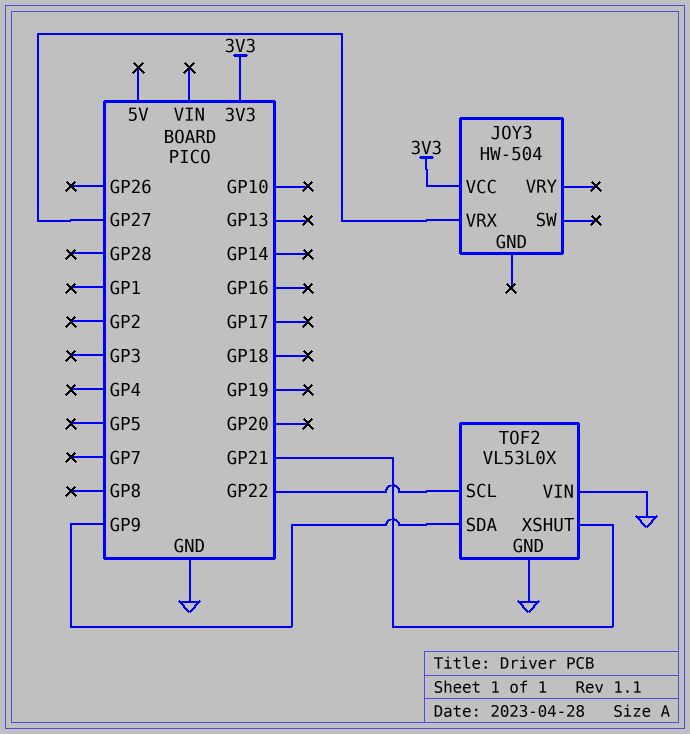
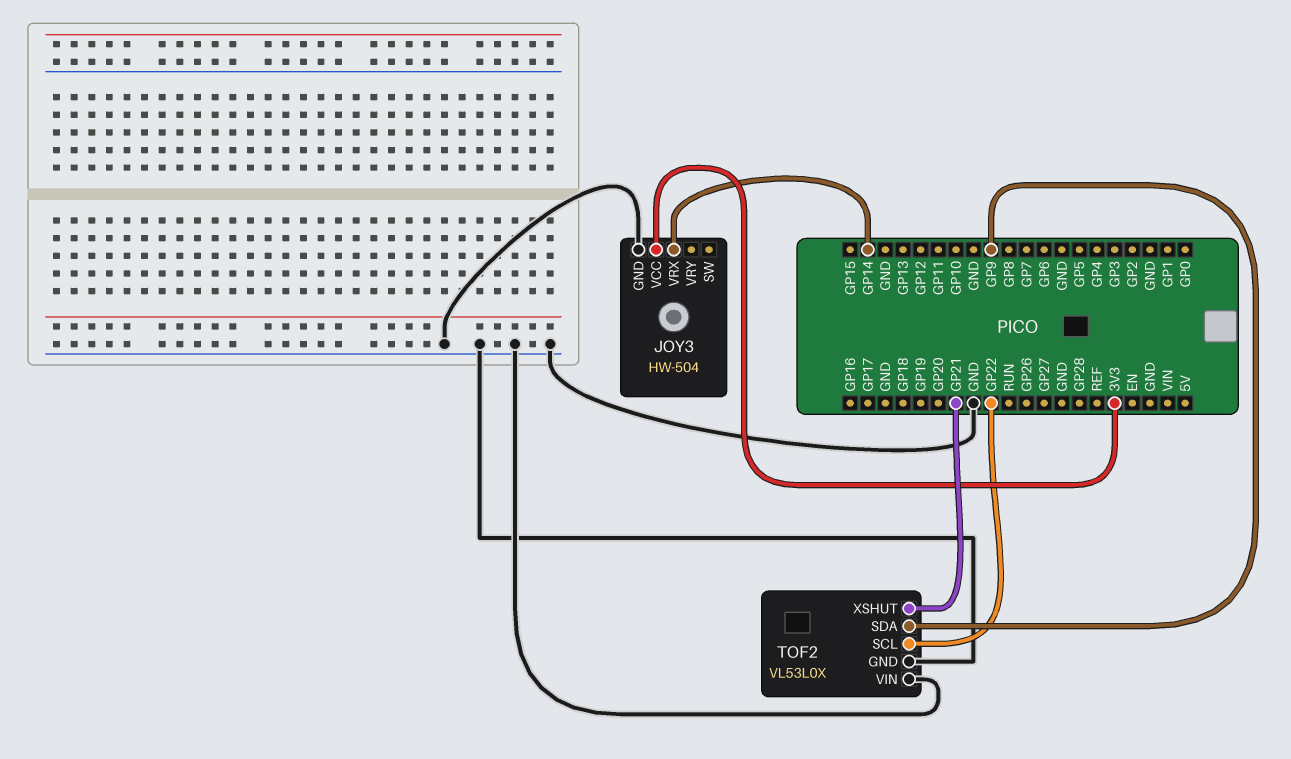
JOY3 pin GND: none -> GND
JOY3 pin VRX: GP27 -> GP14

